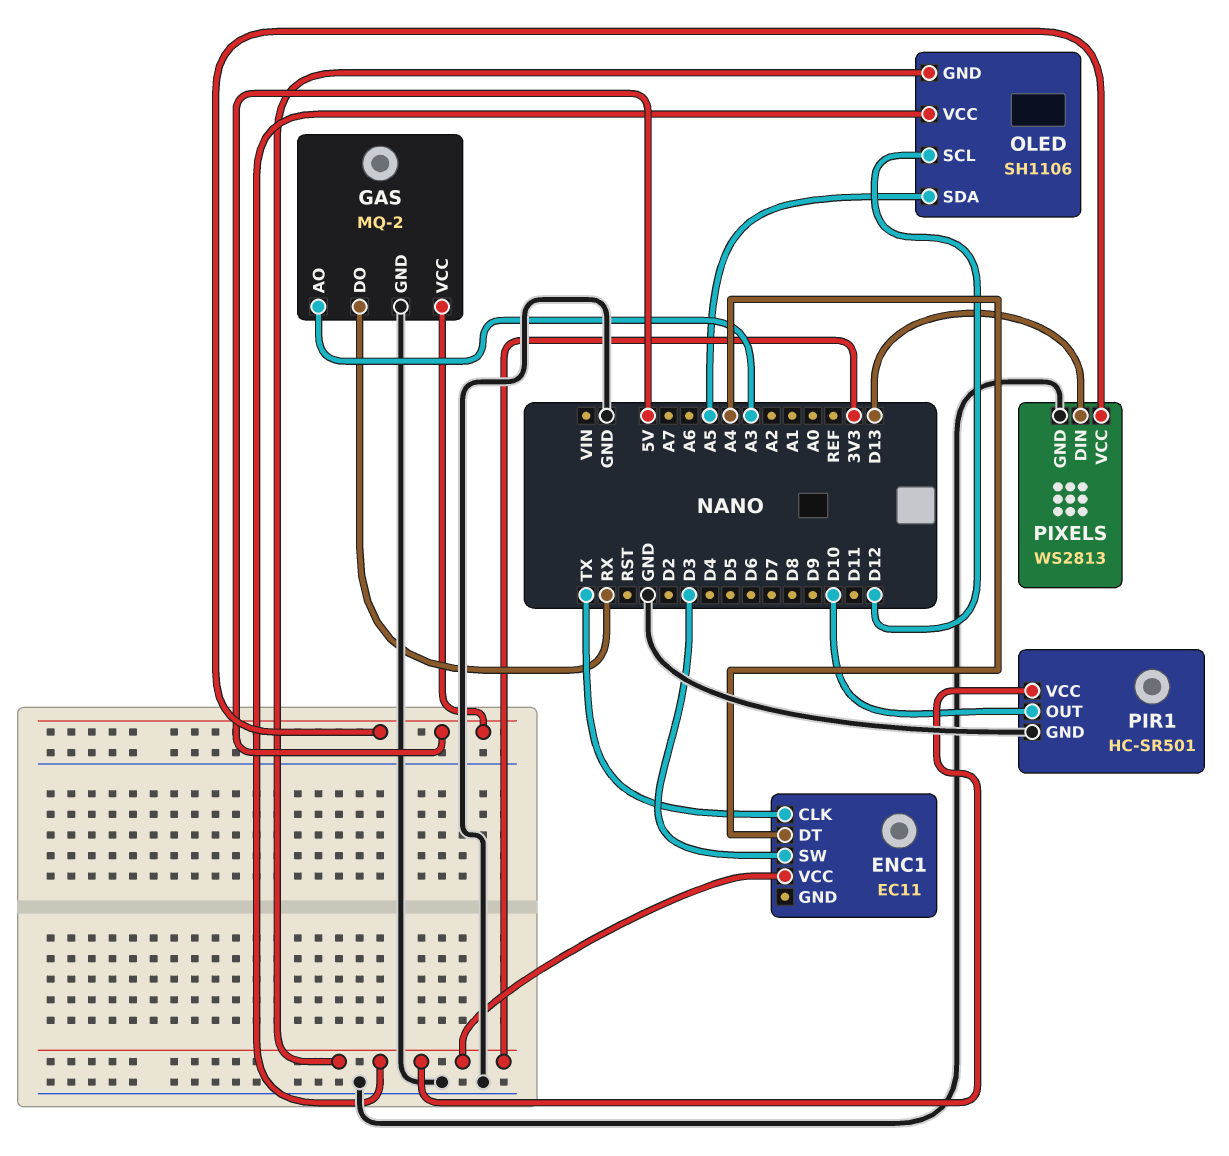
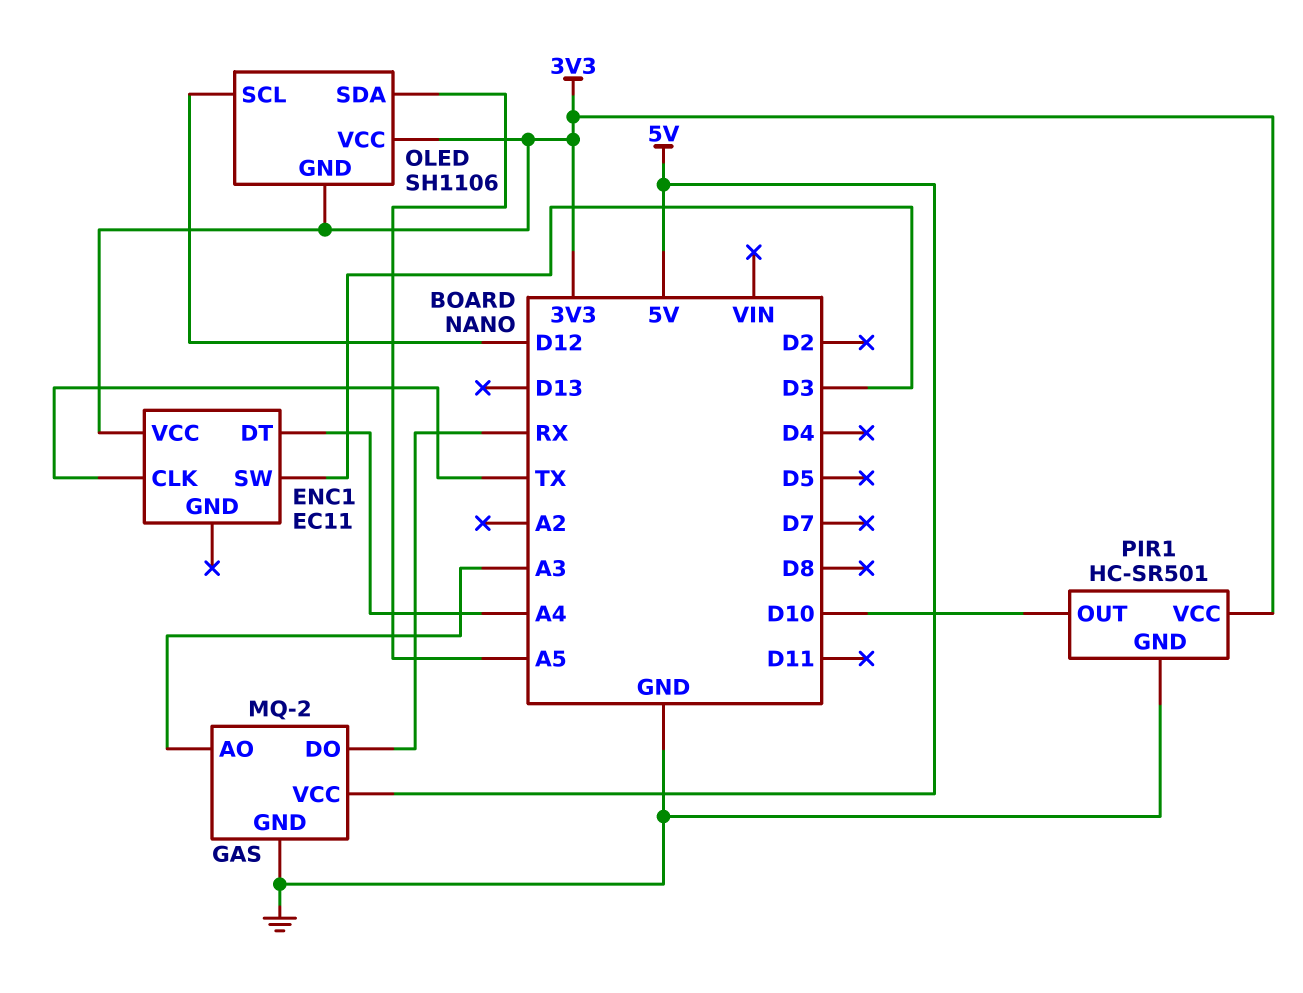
PIXELS: WS2813 -> none
PIXELS pin DIN: D13 -> none
PIXELS pin GND: GND -> none
PIXELS pin VCC: 5V -> none

